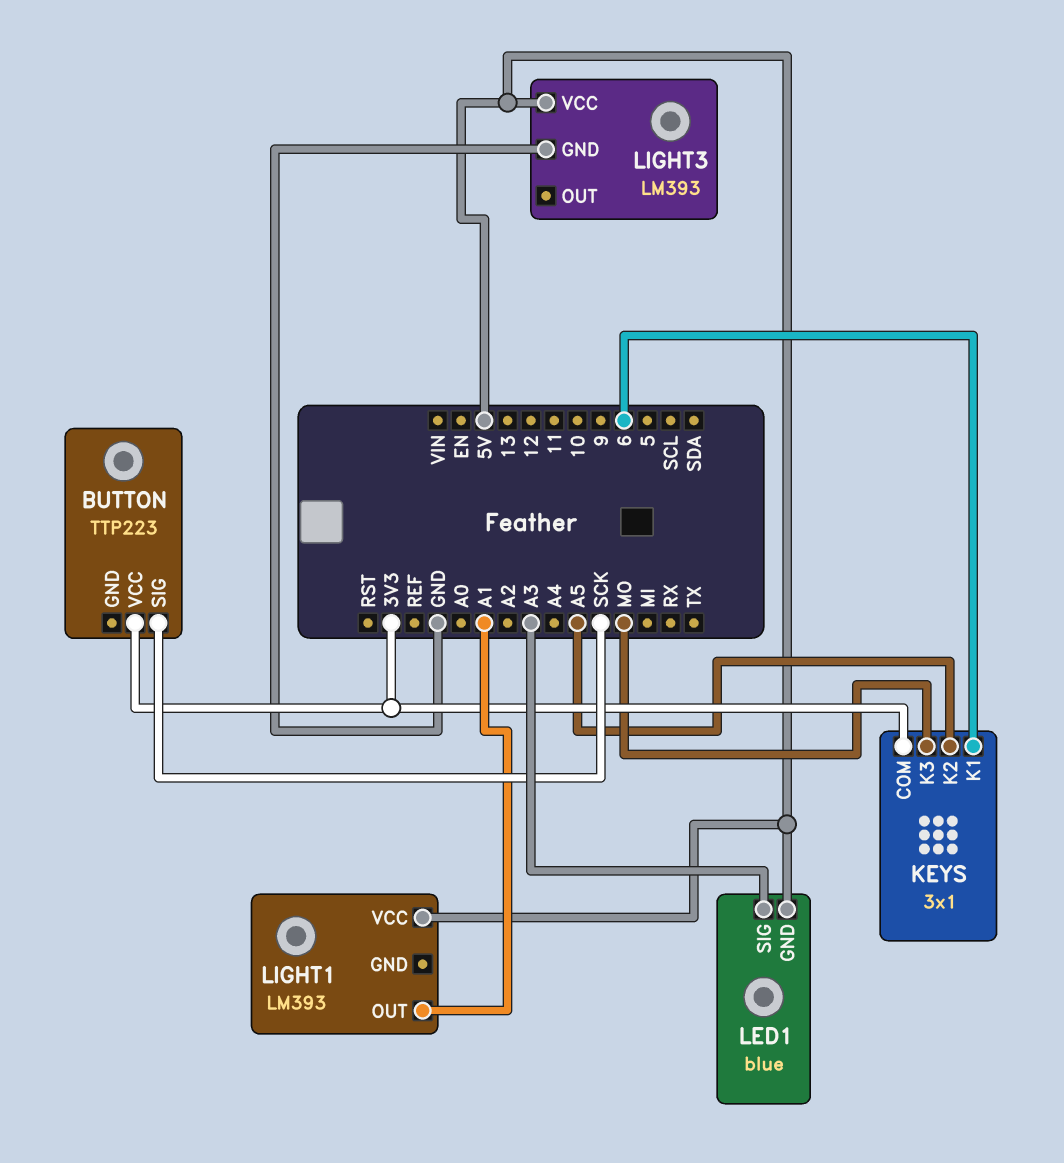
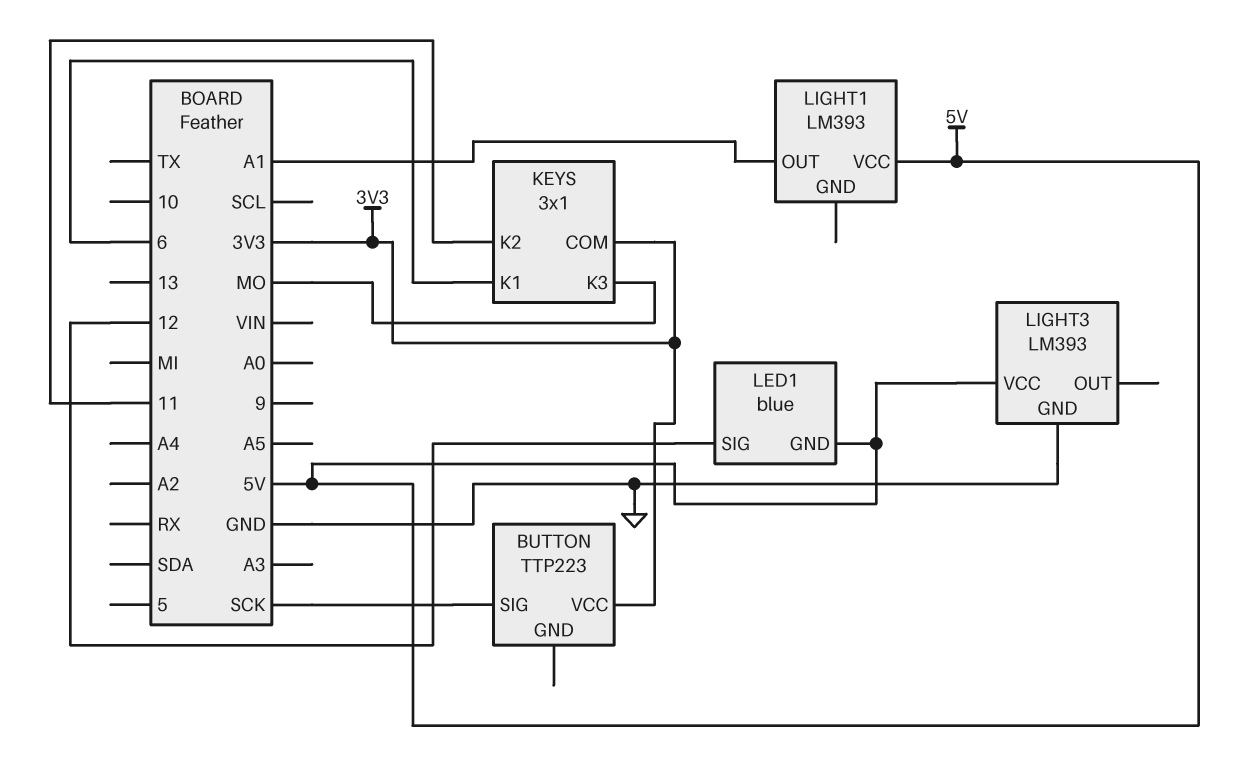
KEYS pin K2: A5 -> 11
LED1 pin SIG: A3 -> 12

